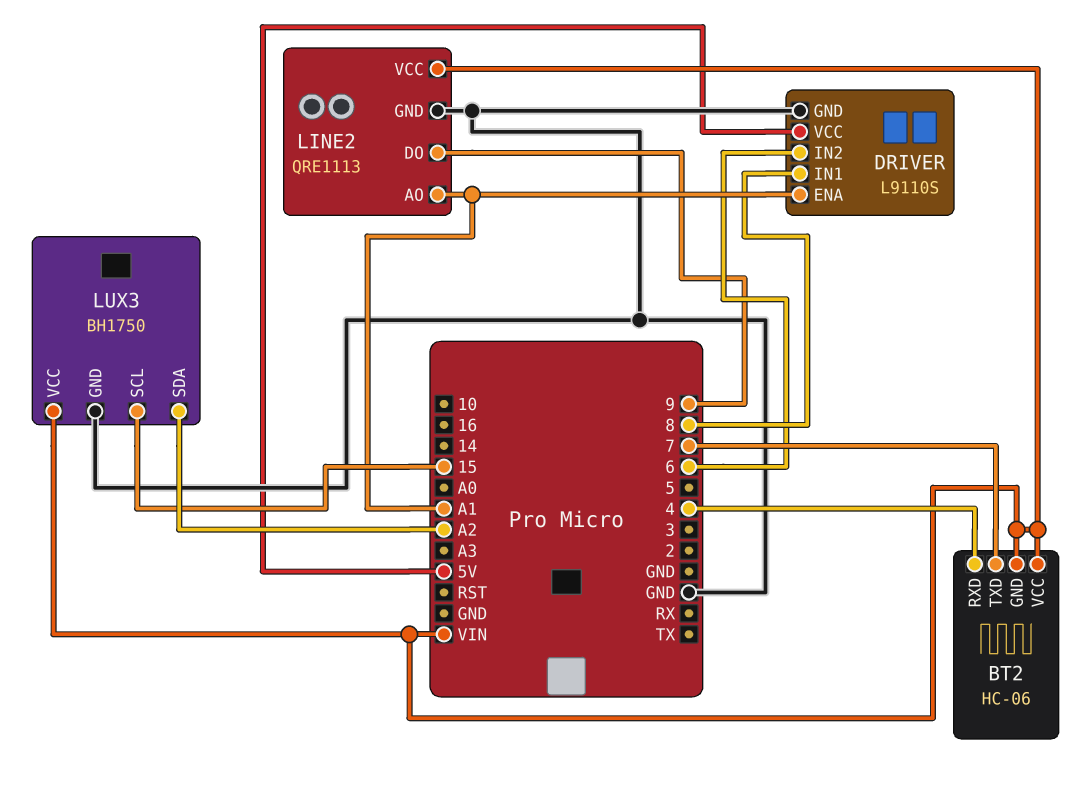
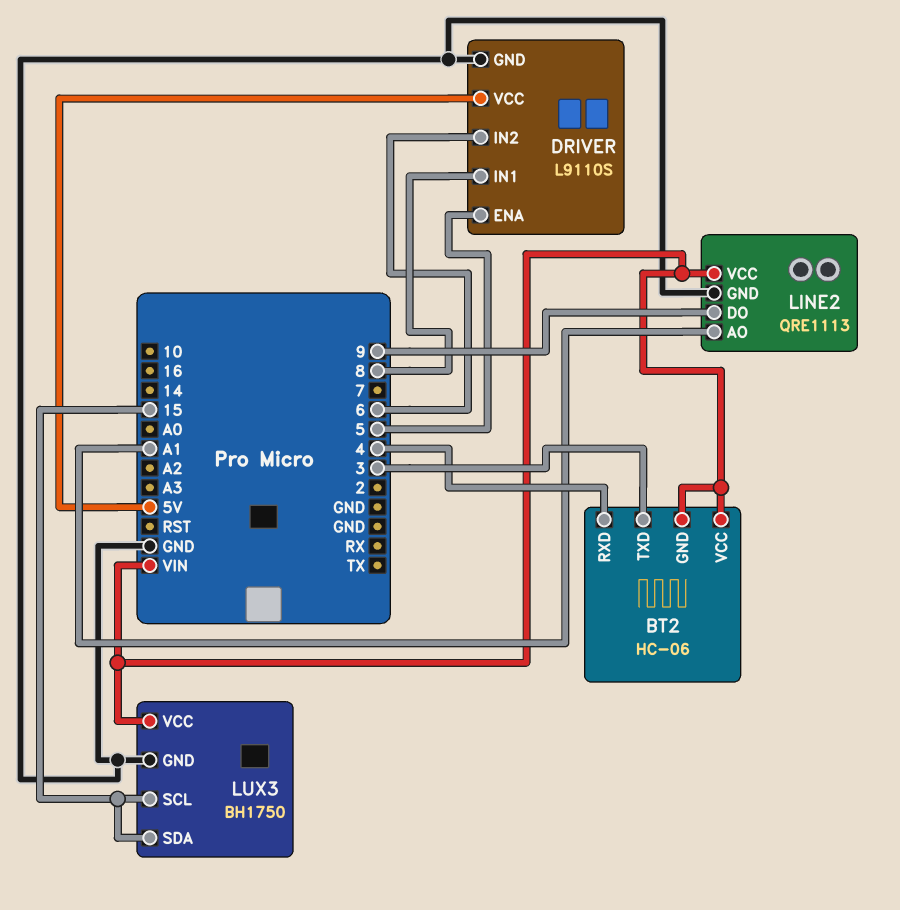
BT2 pin TXD: 7 -> 3
DRIVER pin ENA: A1 -> 5
LUX3 pin SDA: A2 -> 15

